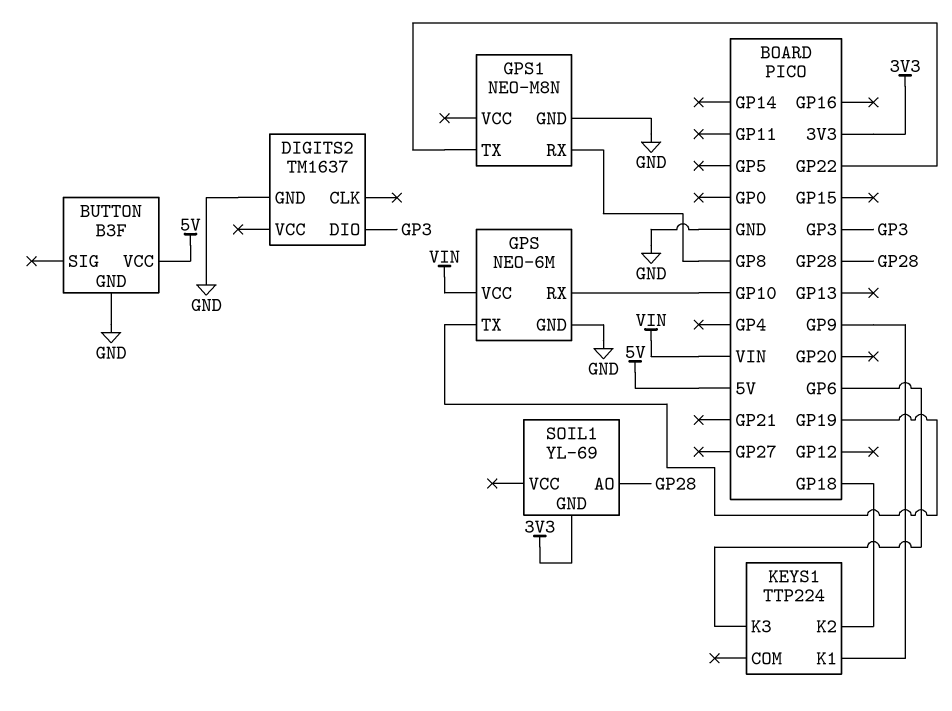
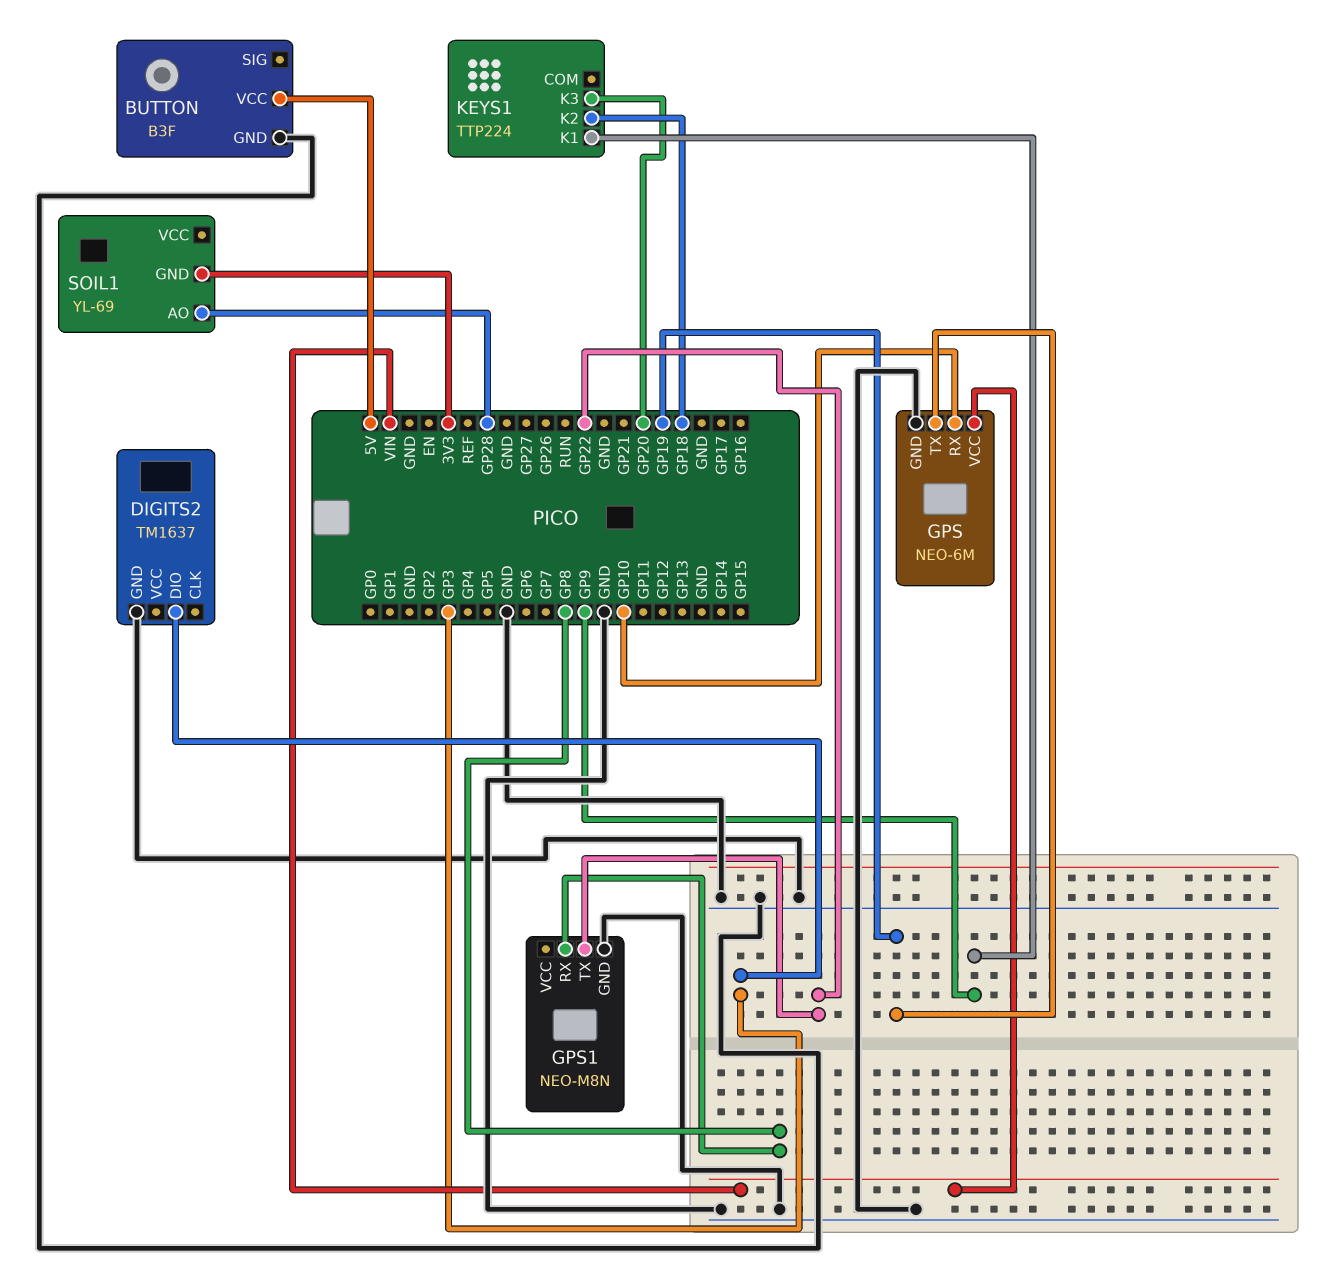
KEYS1 pin K3: GP6 -> GP20

